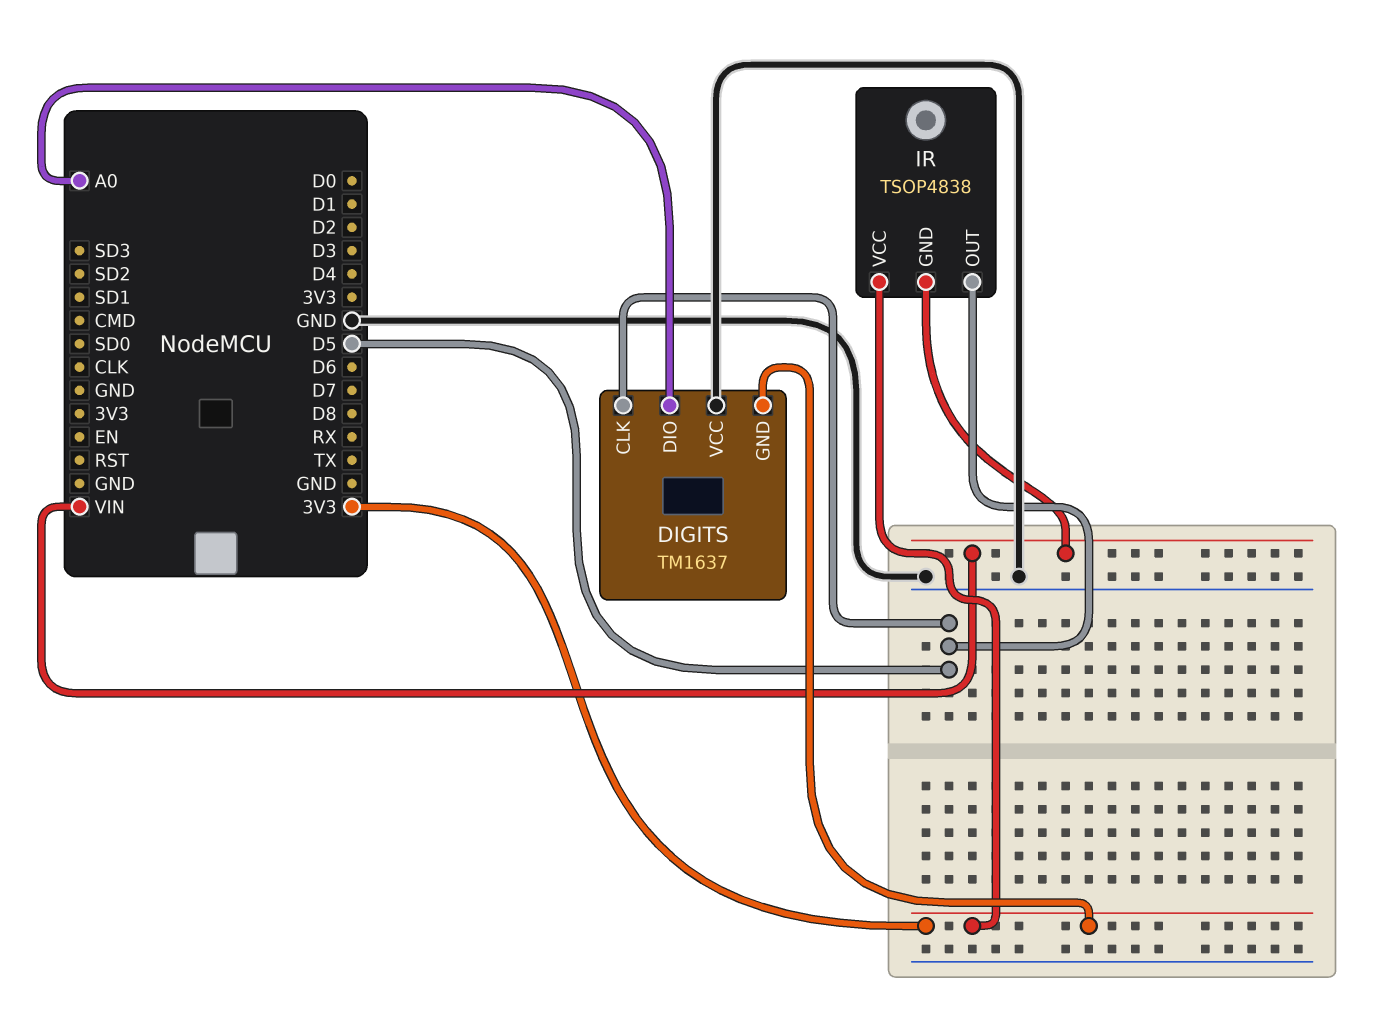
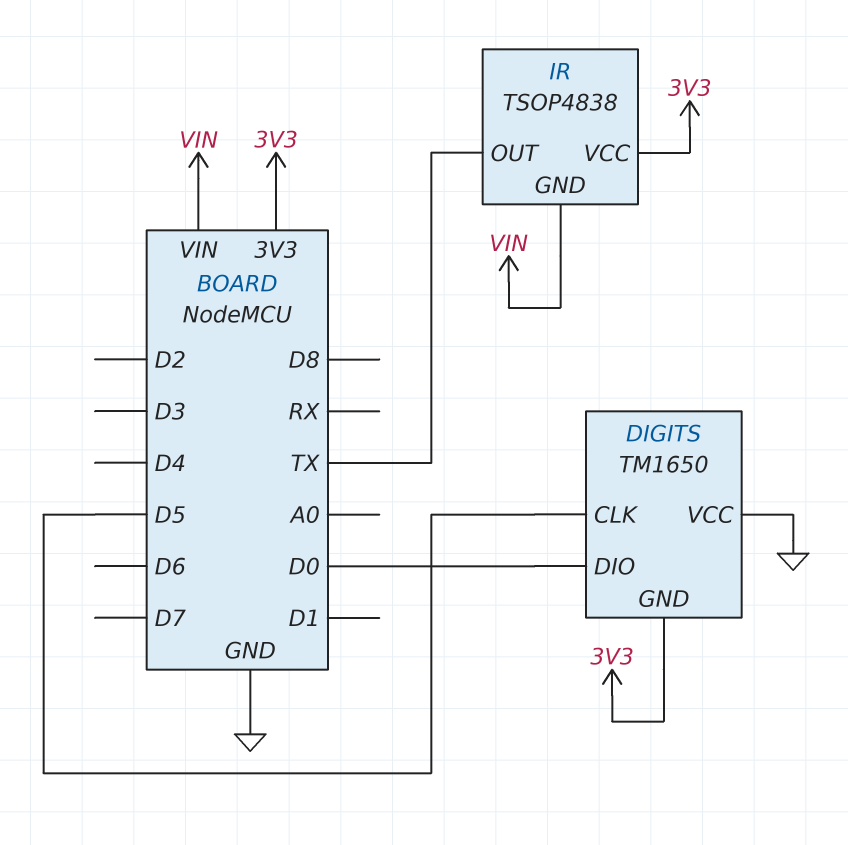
DIGITS: TM1637 -> TM1650
DIGITS pin DIO: A0 -> D0
IR pin OUT: D5 -> TX

